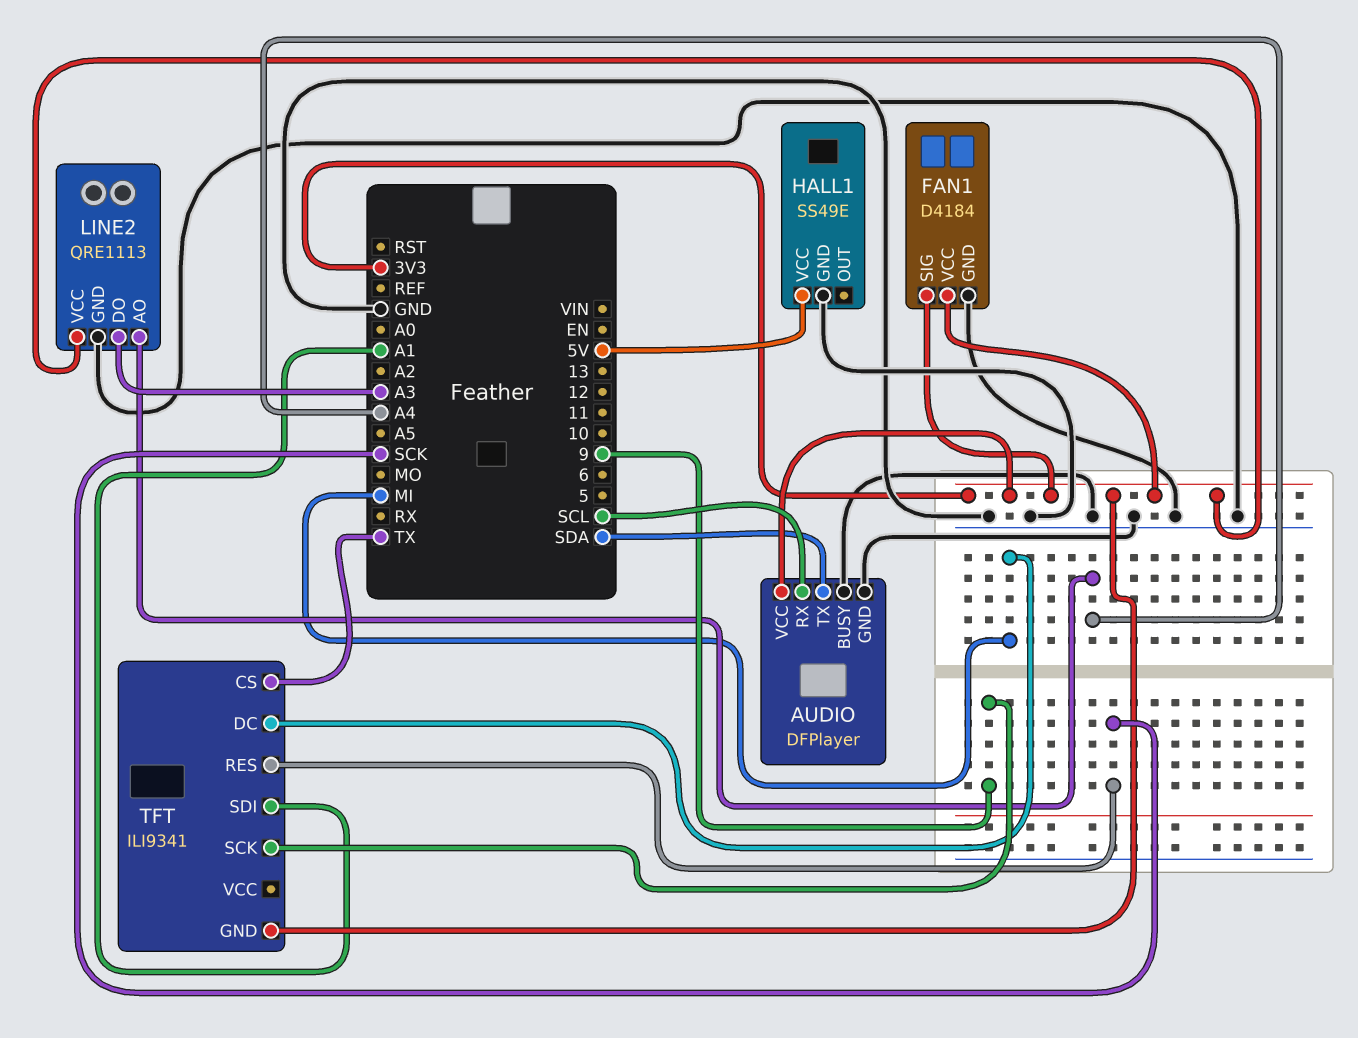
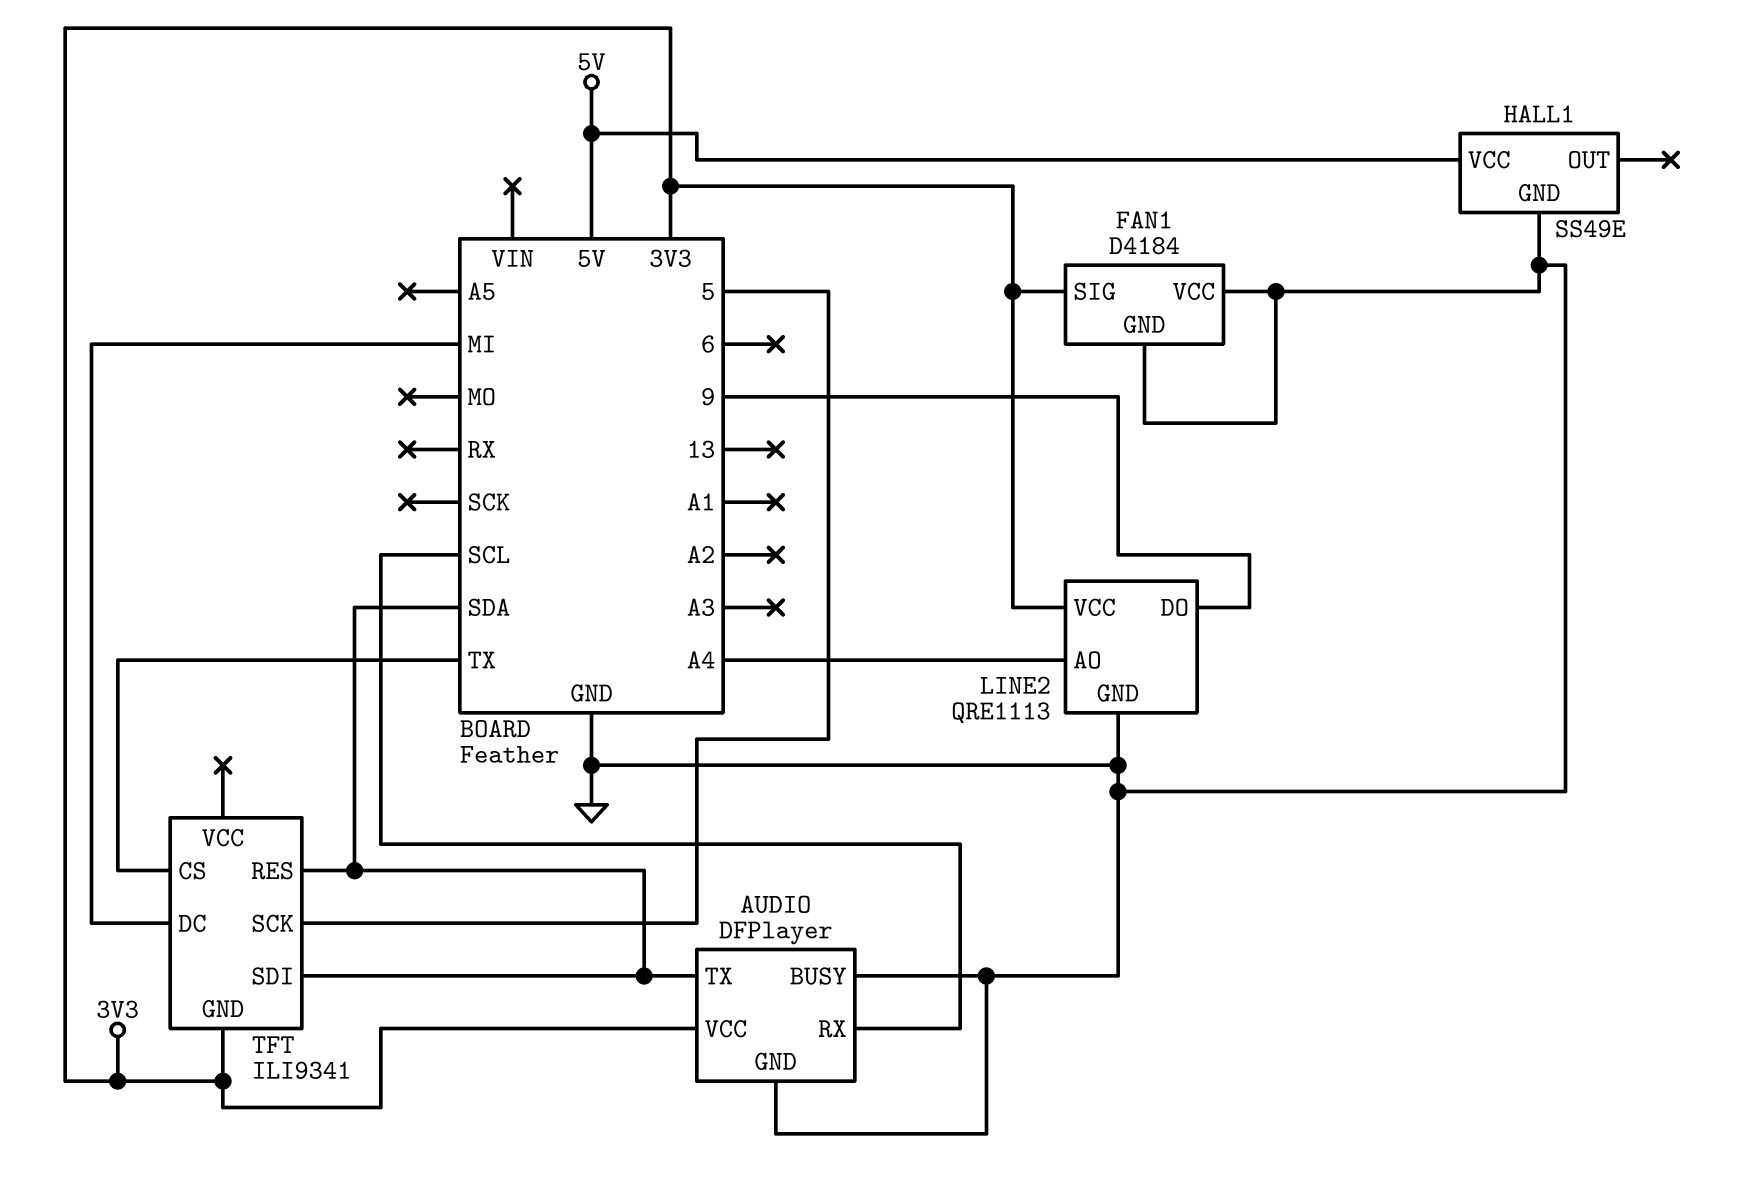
FAN1 pin VCC: 3V3 -> GND
LINE2 pin DO: A3 -> 9
TFT pin RES: SCK -> SDA
TFT pin SCK: 9 -> 5
TFT pin SDI: A1 -> SDA

